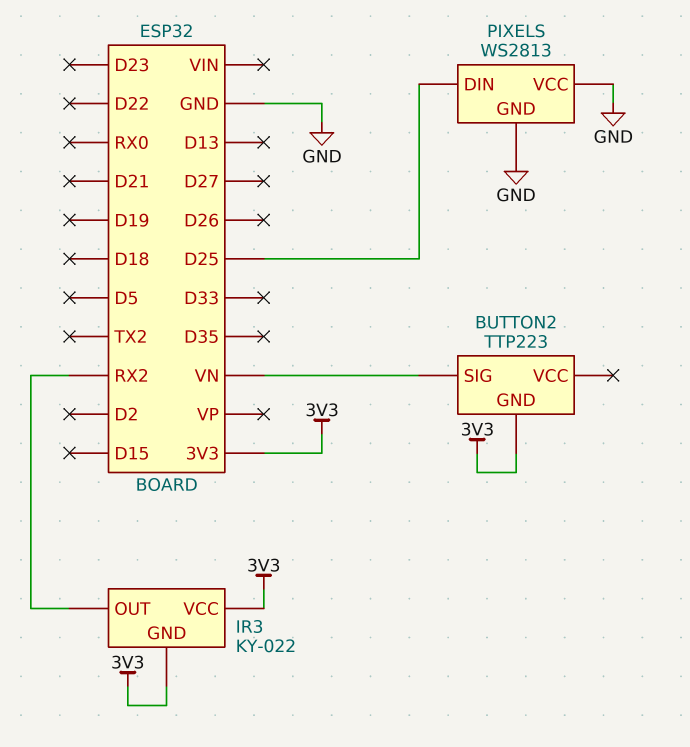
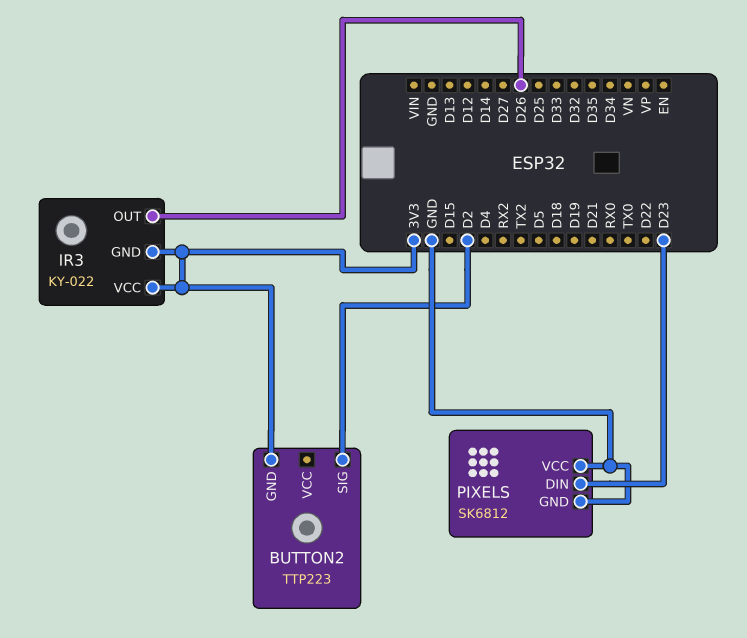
BUTTON2 pin SIG: VN -> D2
IR3 pin OUT: RX2 -> D26
PIXELS: WS2813 -> SK6812
PIXELS pin DIN: D25 -> D23

